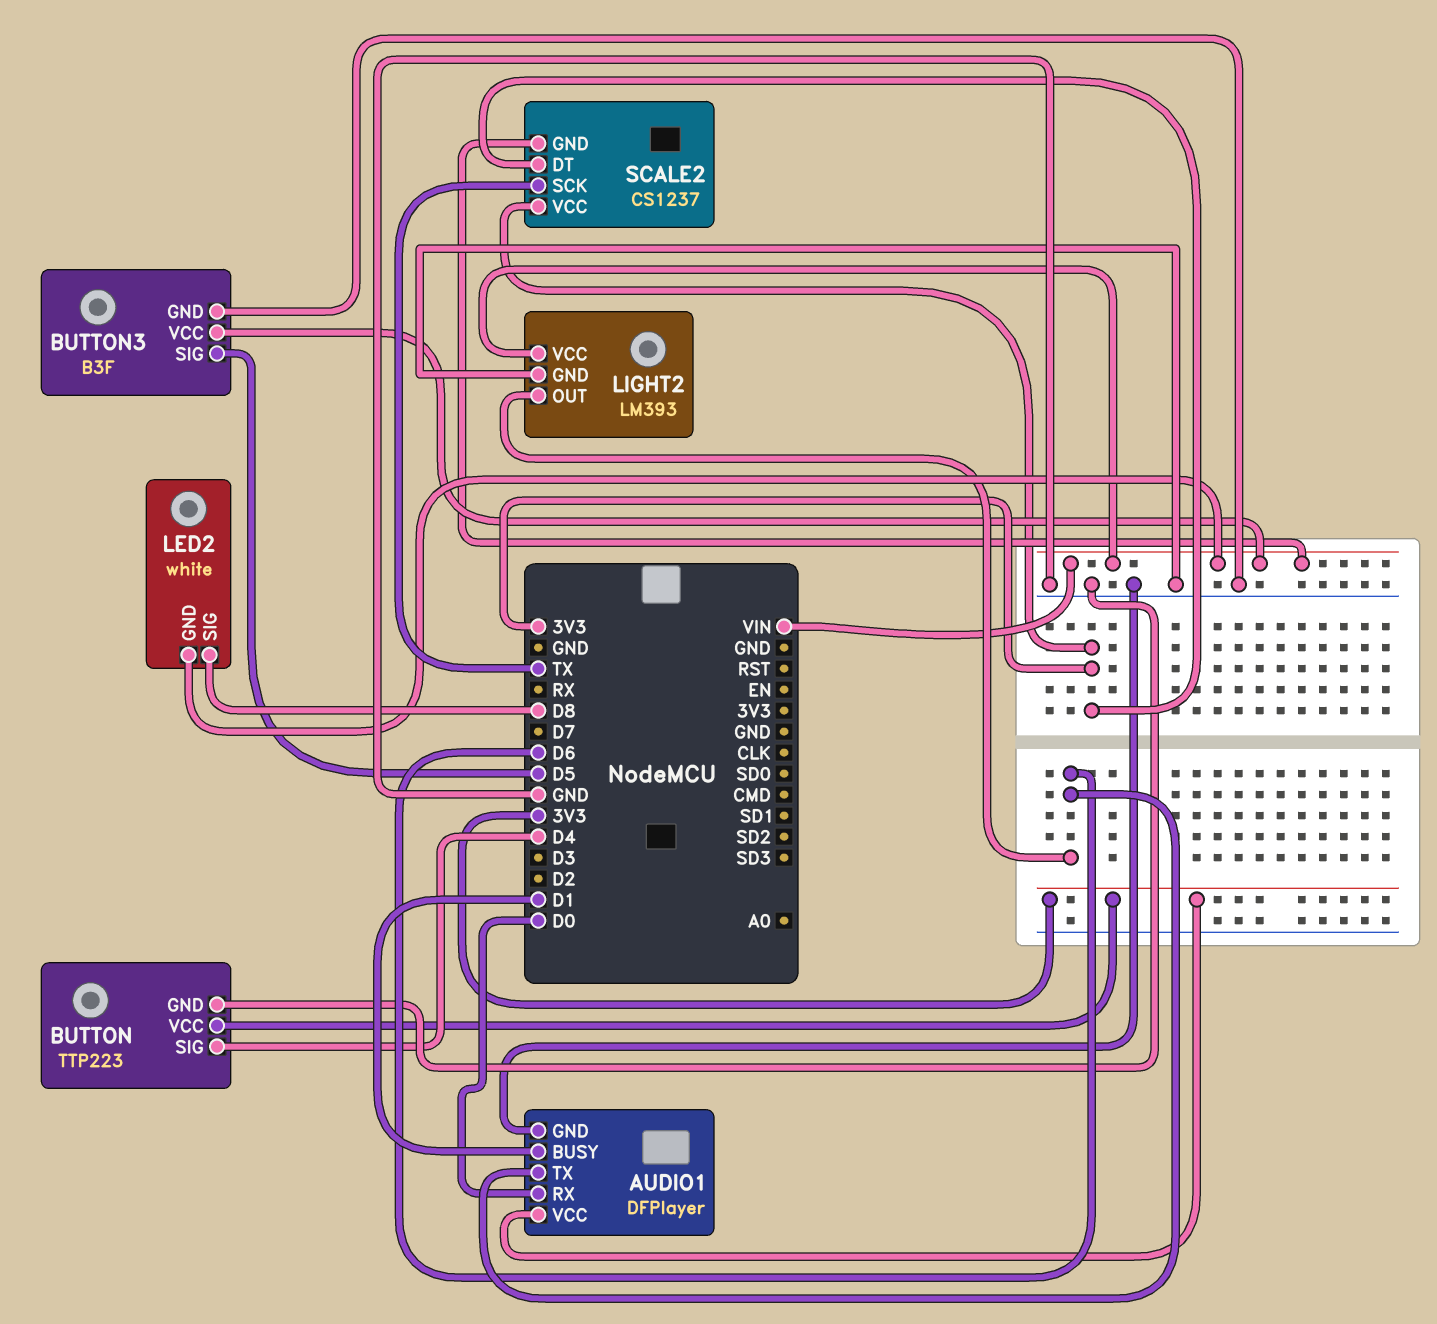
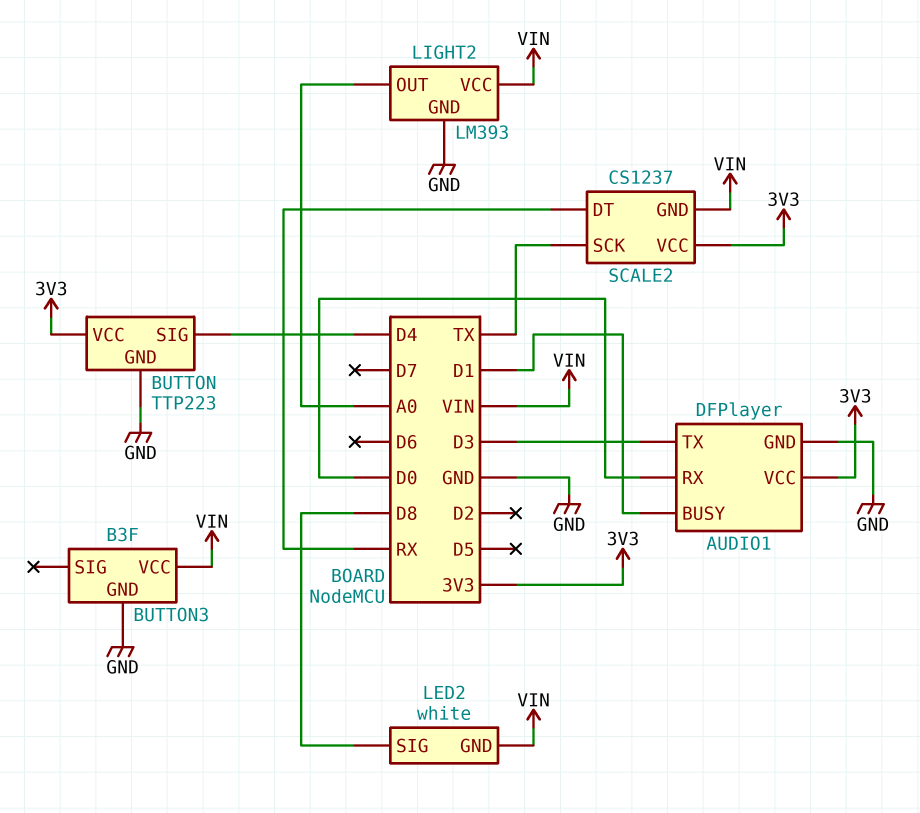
AUDIO1 pin TX: D6 -> D3
BUTTON3 pin SIG: D5 -> none
LIGHT2 pin OUT: D6 -> A0
SCALE2 pin DT: 3V3 -> RX

